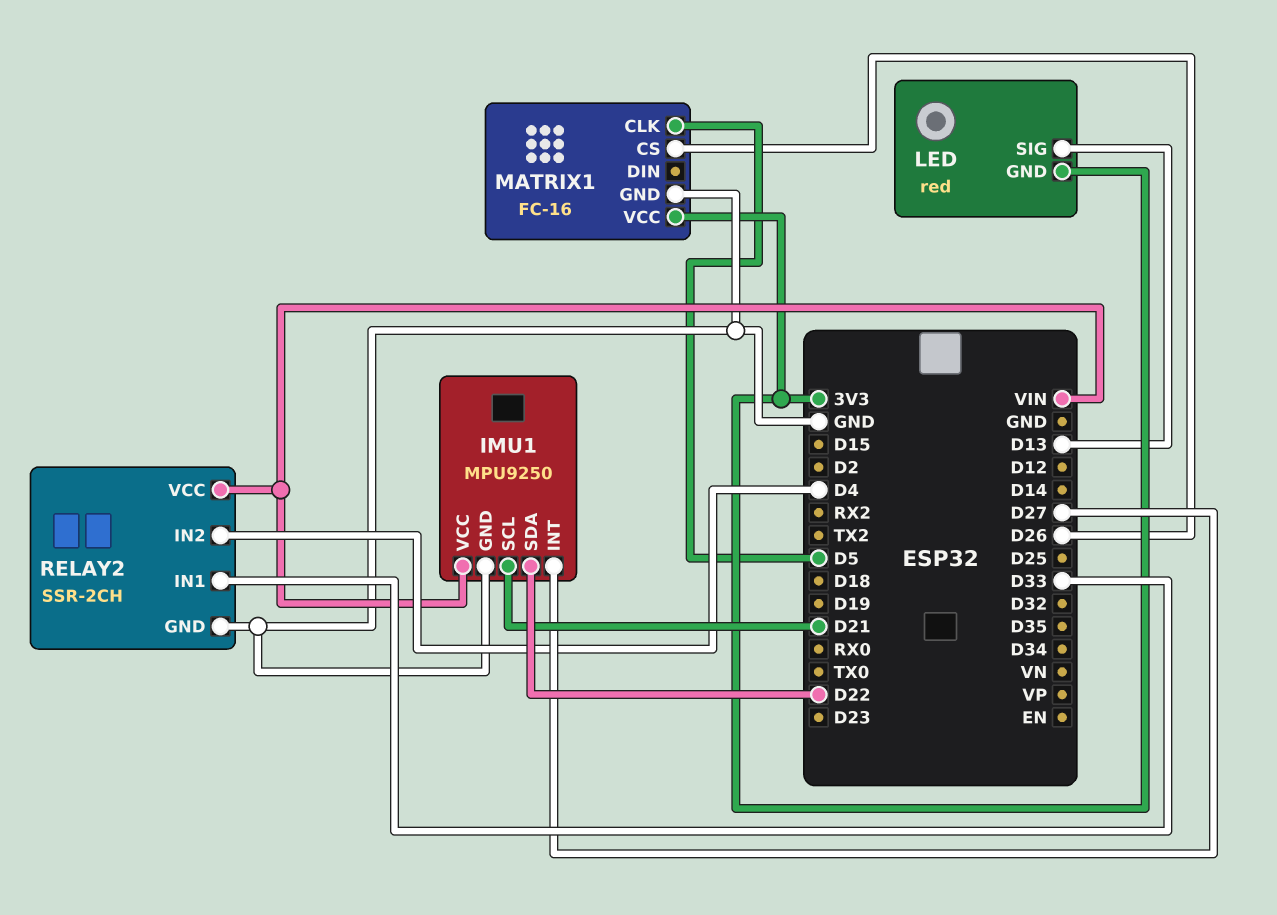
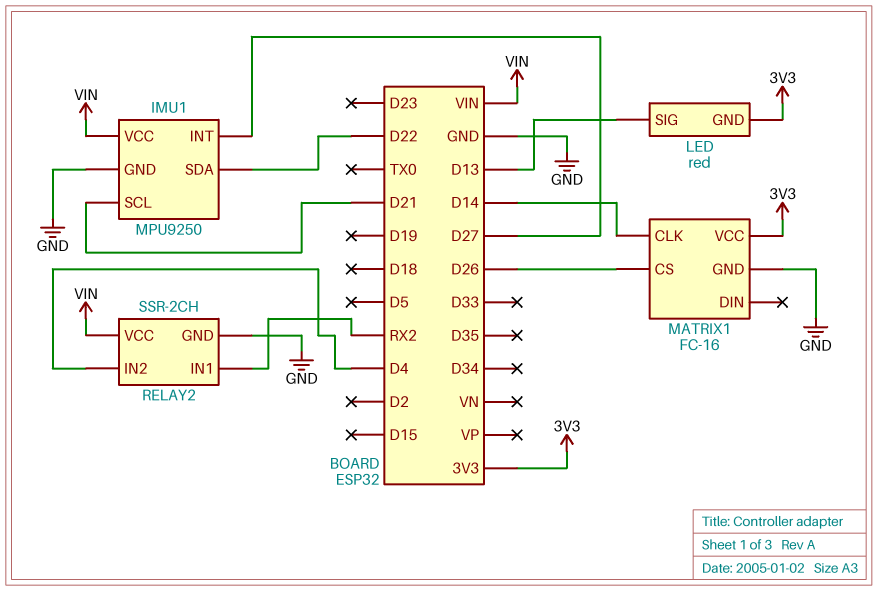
MATRIX1 pin CLK: D5 -> D14
RELAY2 pin IN1: D33 -> RX2

